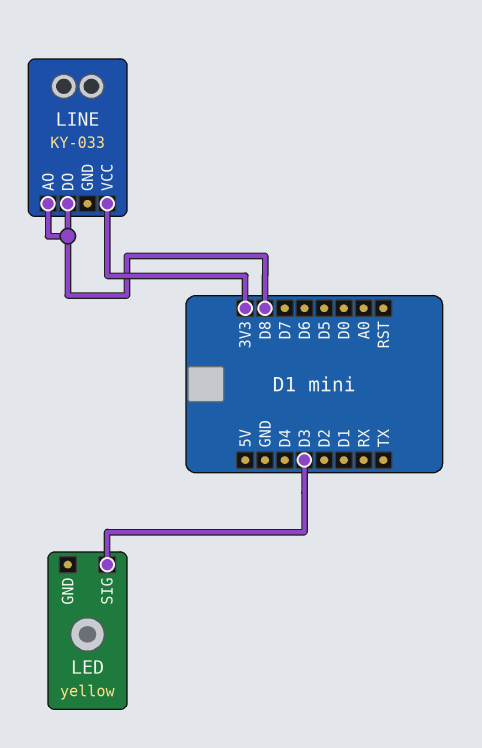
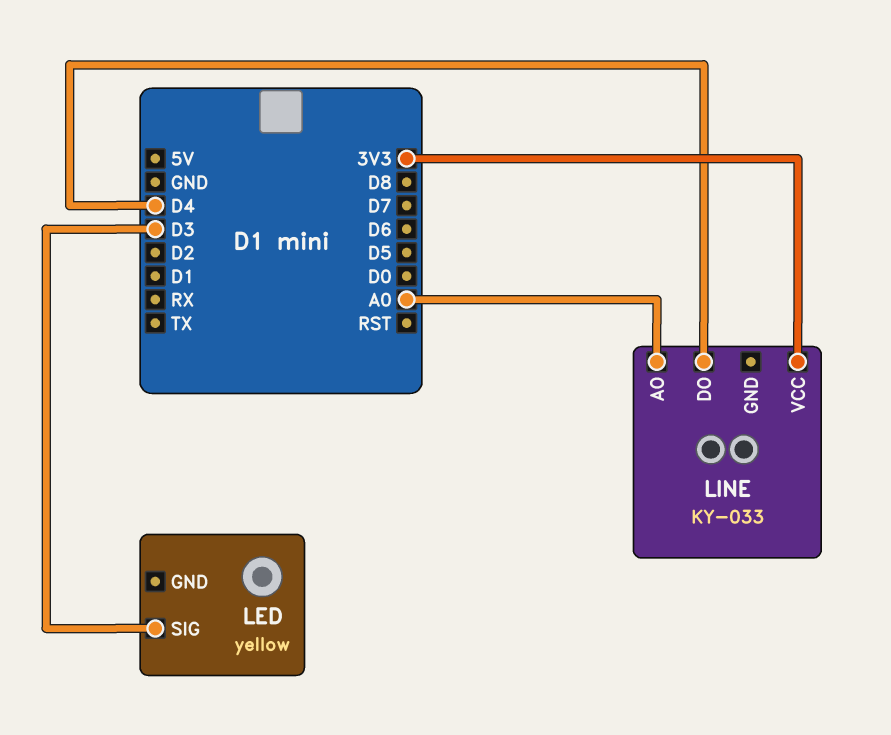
LINE pin AO: D8 -> A0
LINE pin DO: D8 -> D4

